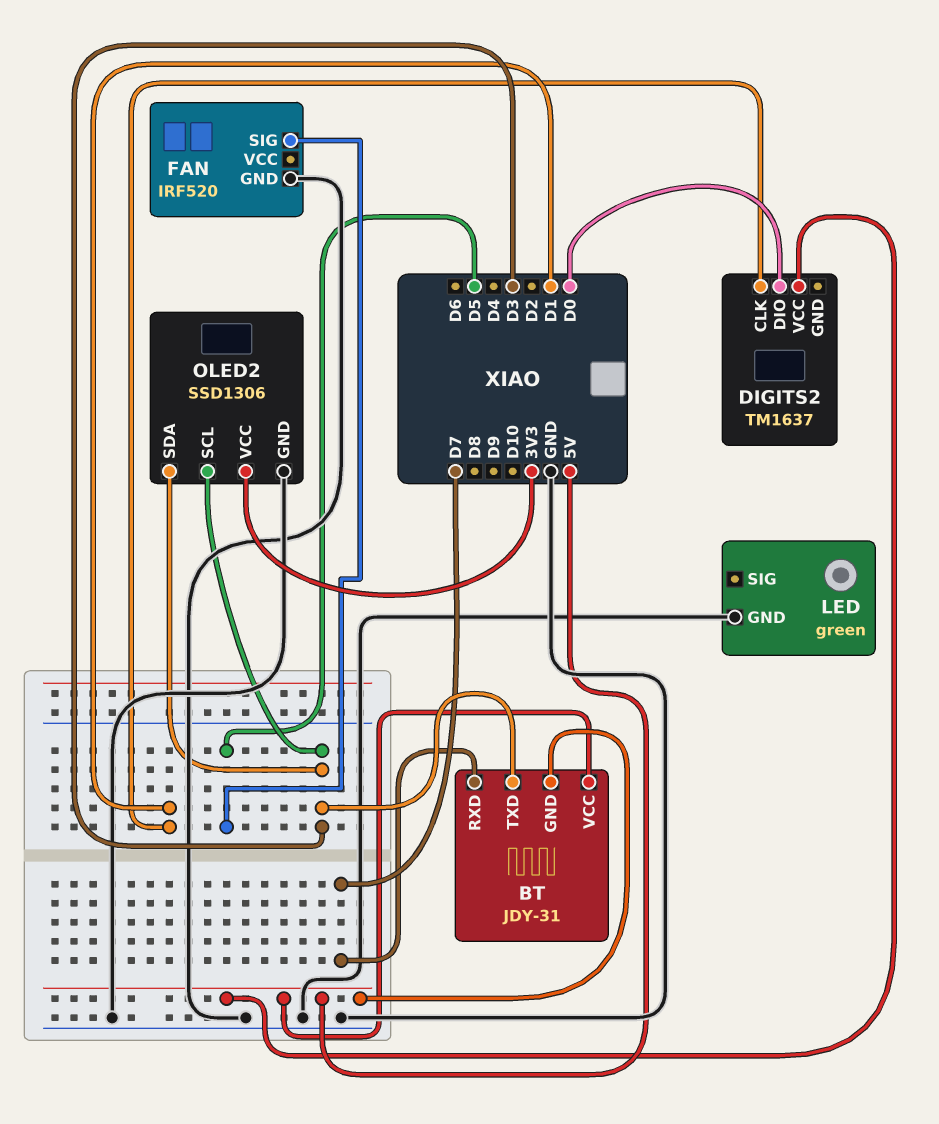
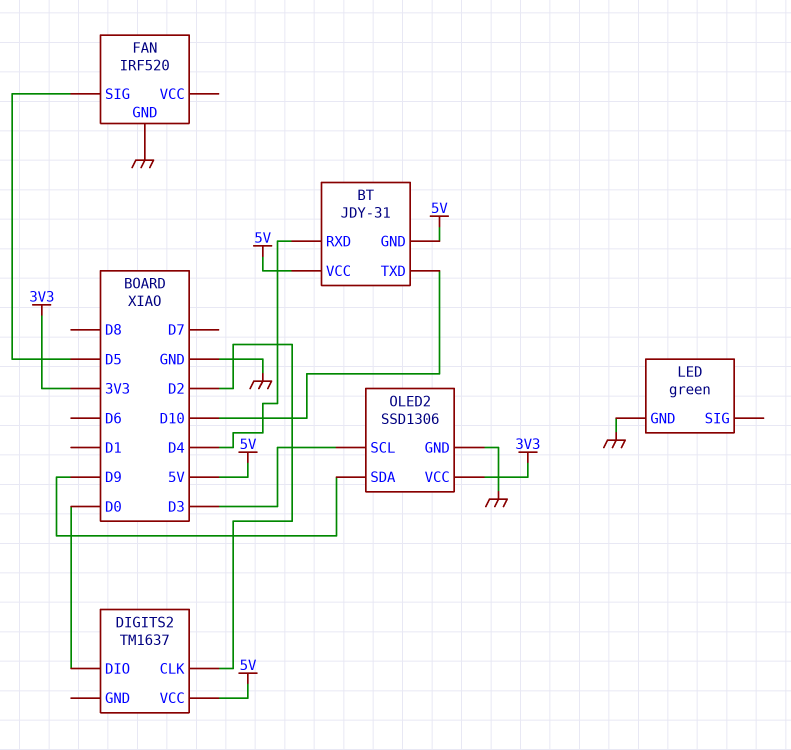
BT pin RXD: D7 -> D4
BT pin TXD: D3 -> D10
DIGITS2 pin CLK: D1 -> D2
OLED2 pin SDA: D3 -> D9

